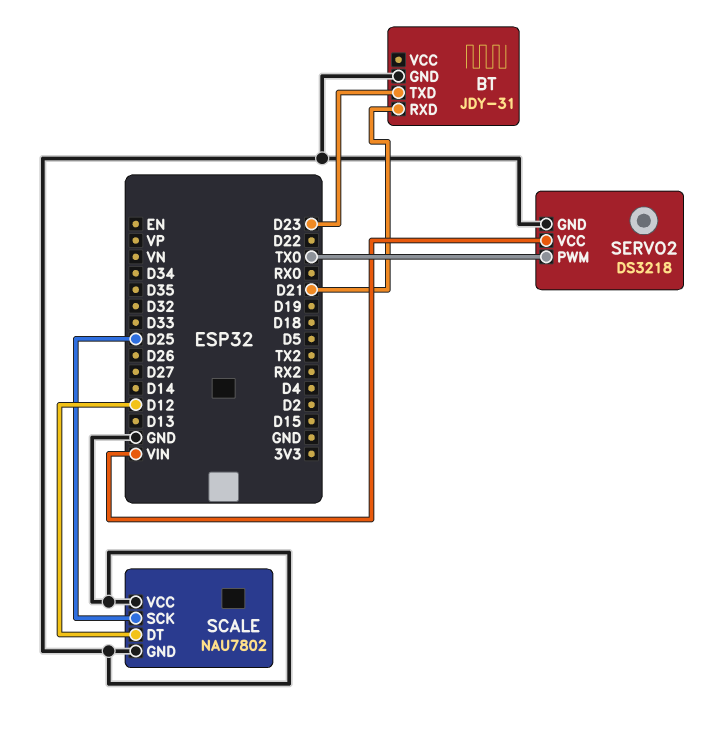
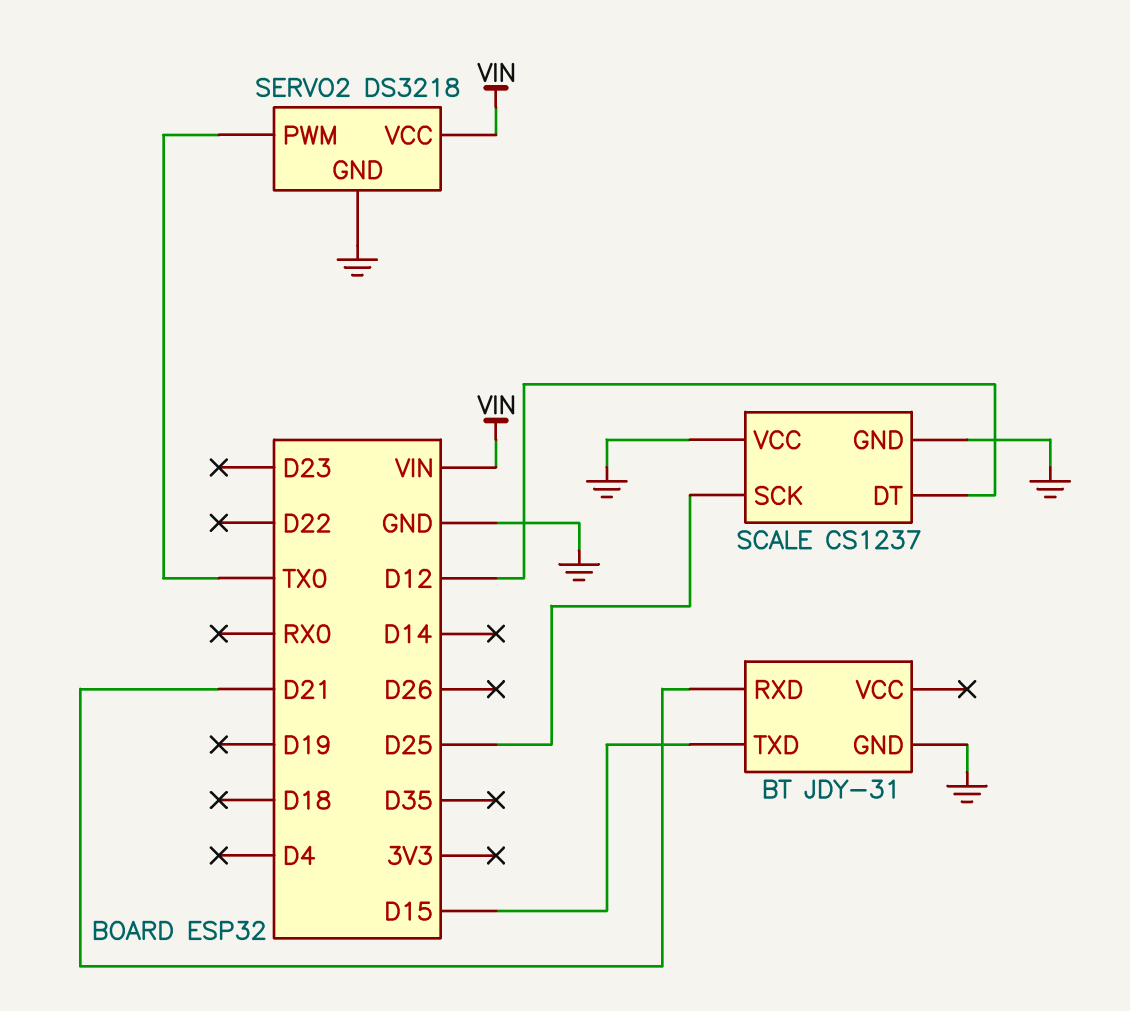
BT pin TXD: D23 -> D15
SCALE: NAU7802 -> CS1237

